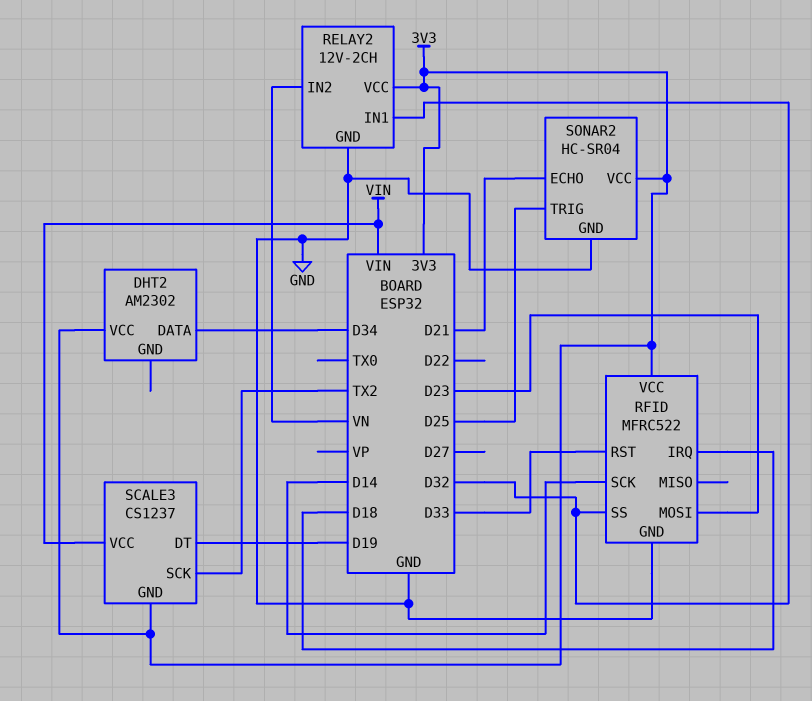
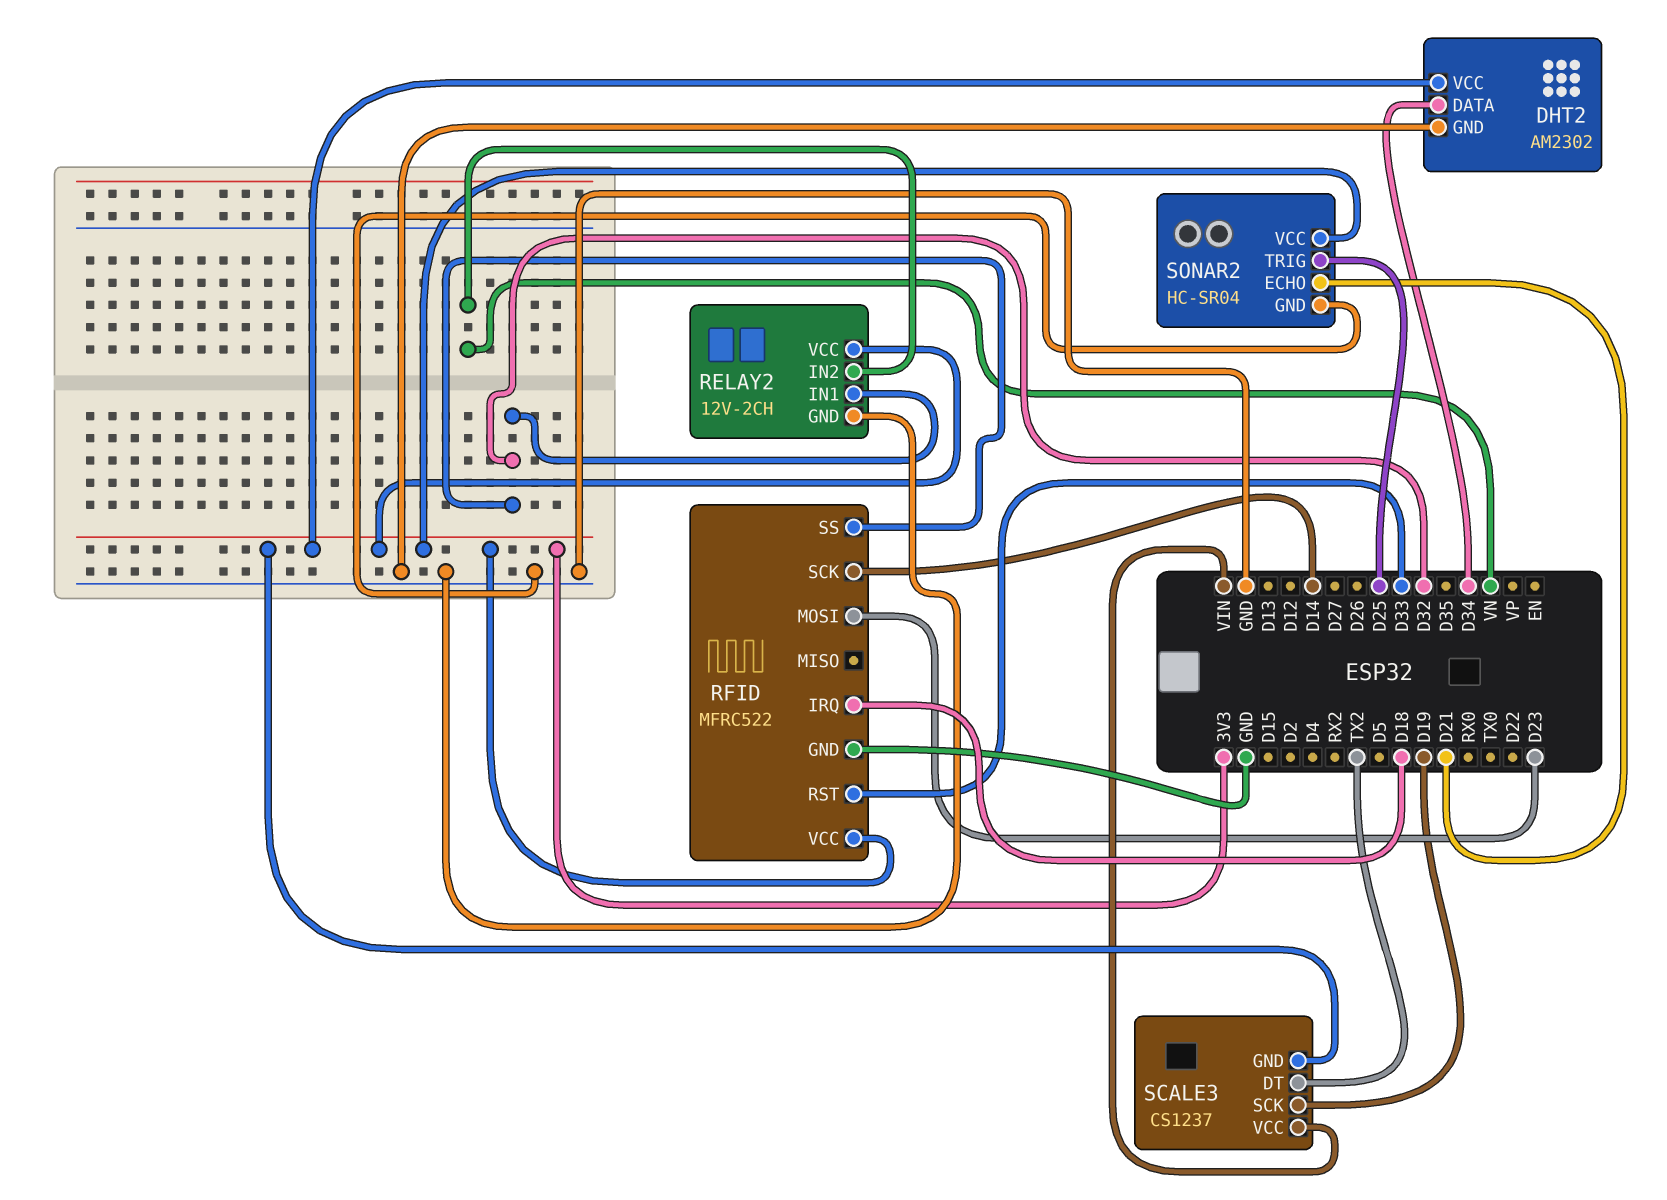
DHT2 pin GND: none -> GND
SCALE3 pin DT: D19 -> TX2
SCALE3 pin SCK: TX2 -> D19

